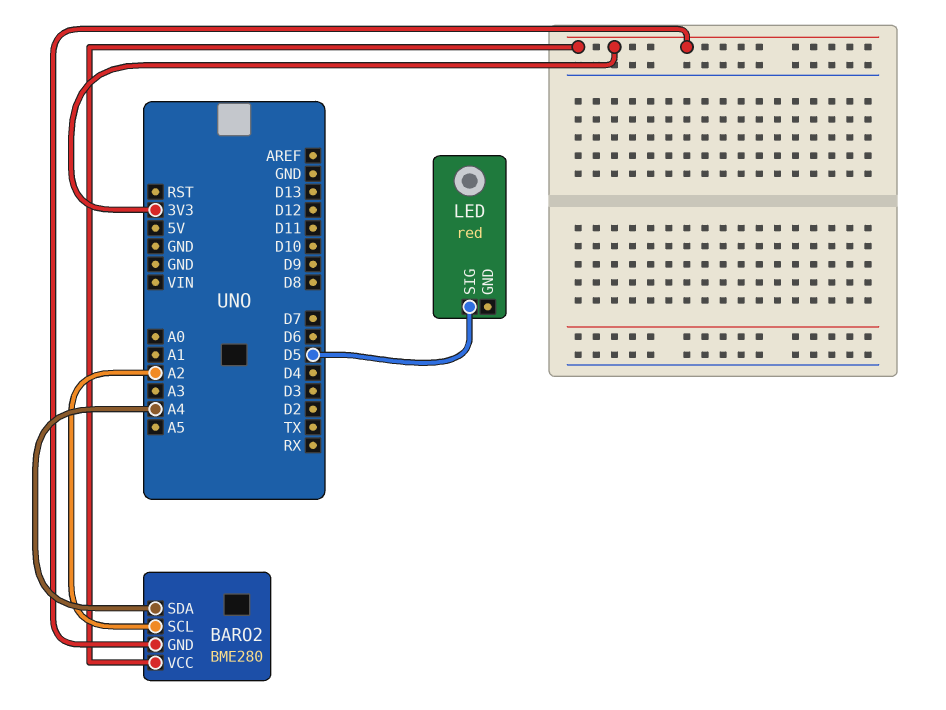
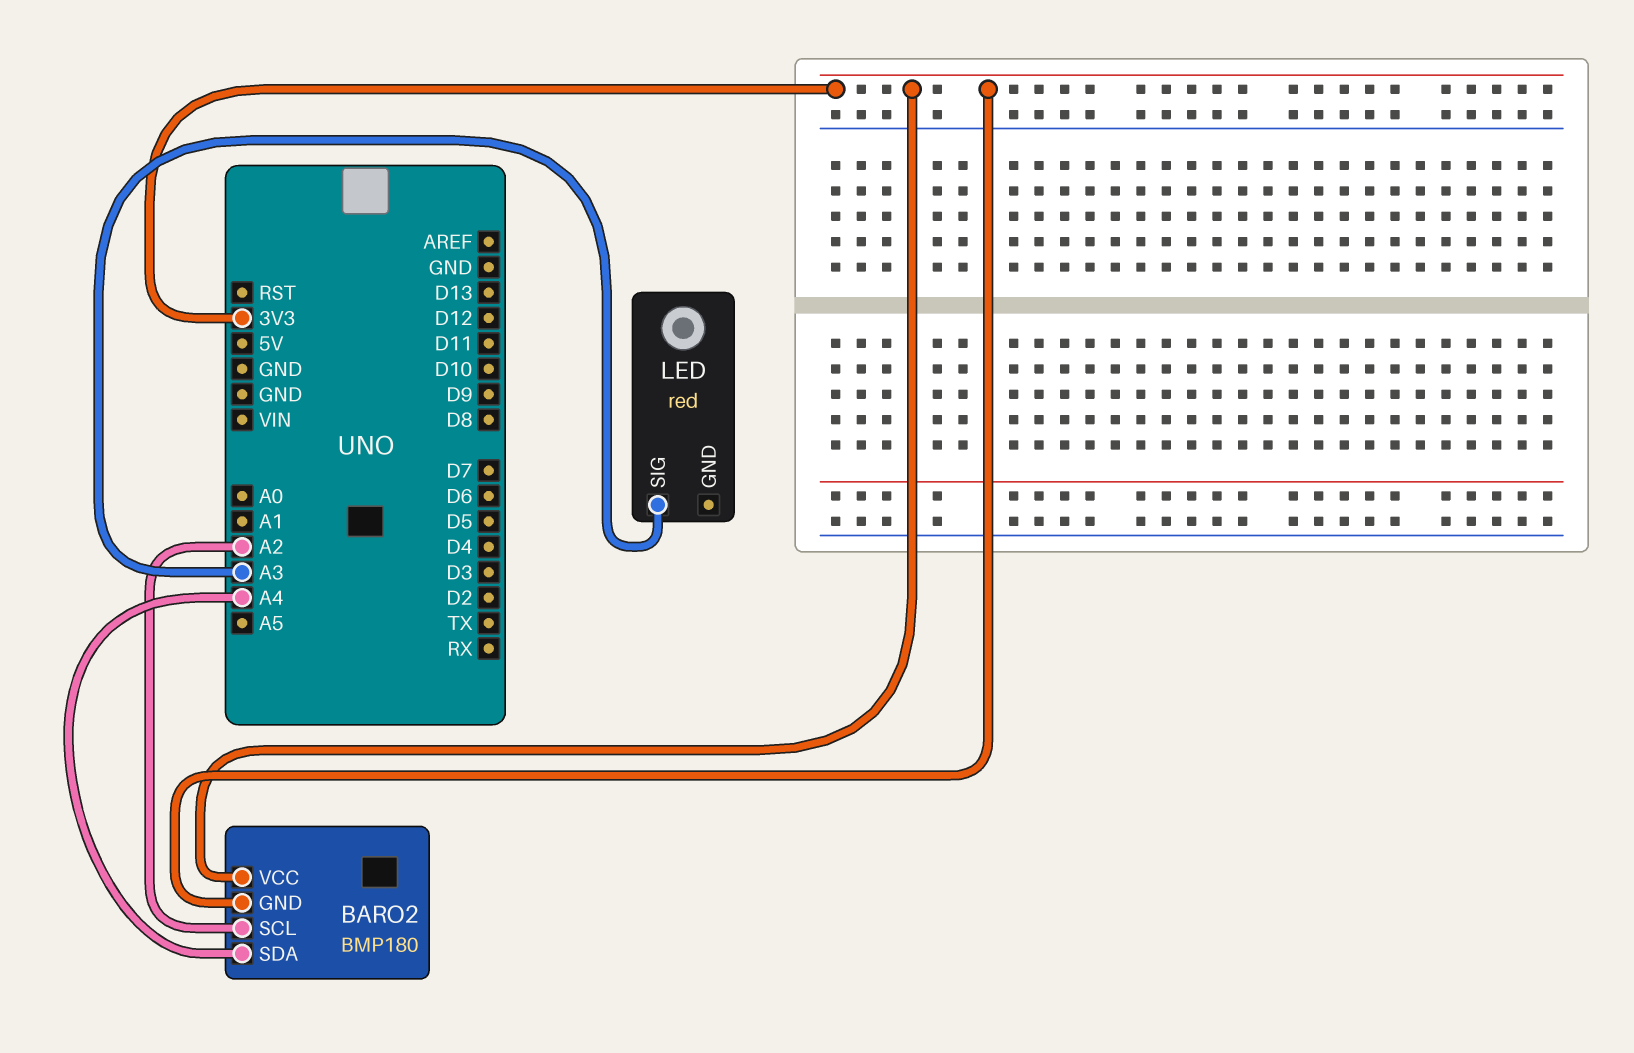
BARO2: BME280 -> BMP180
LED pin SIG: D5 -> A3

